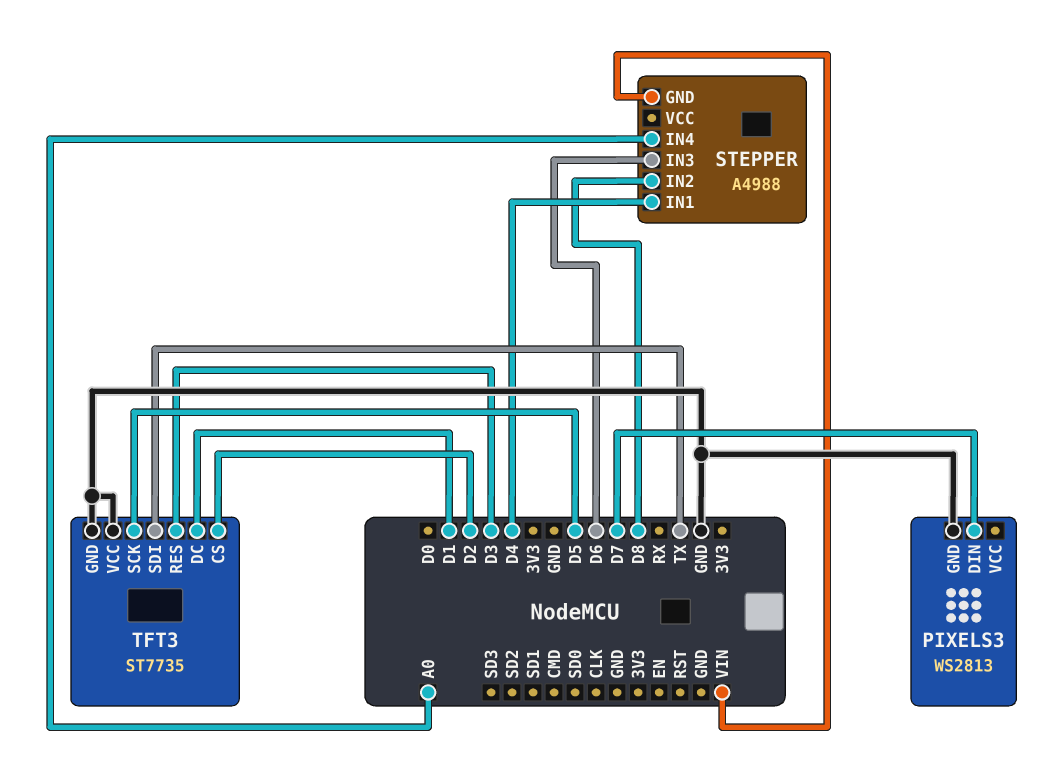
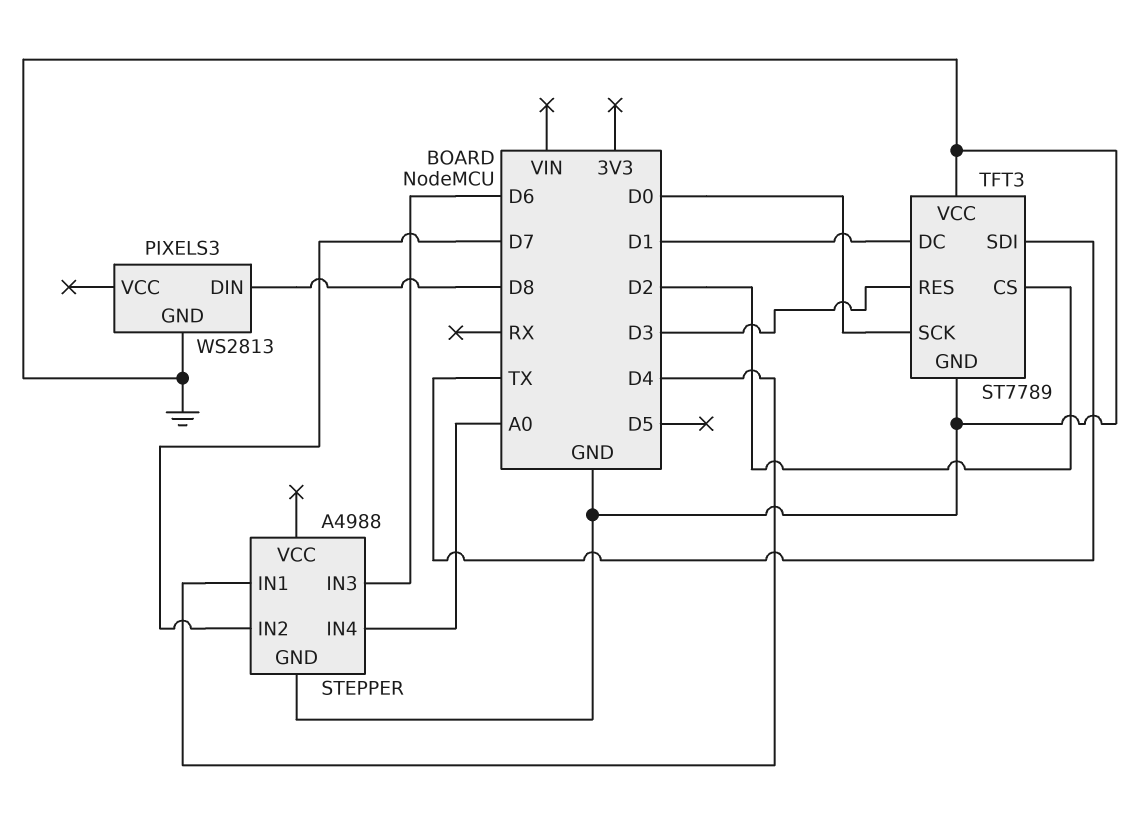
PIXELS3 pin DIN: D7 -> D8
STEPPER pin GND: VIN -> GND
STEPPER pin IN2: D8 -> D7
TFT3: ST7735 -> ST7789
TFT3 pin SCK: D5 -> D0

